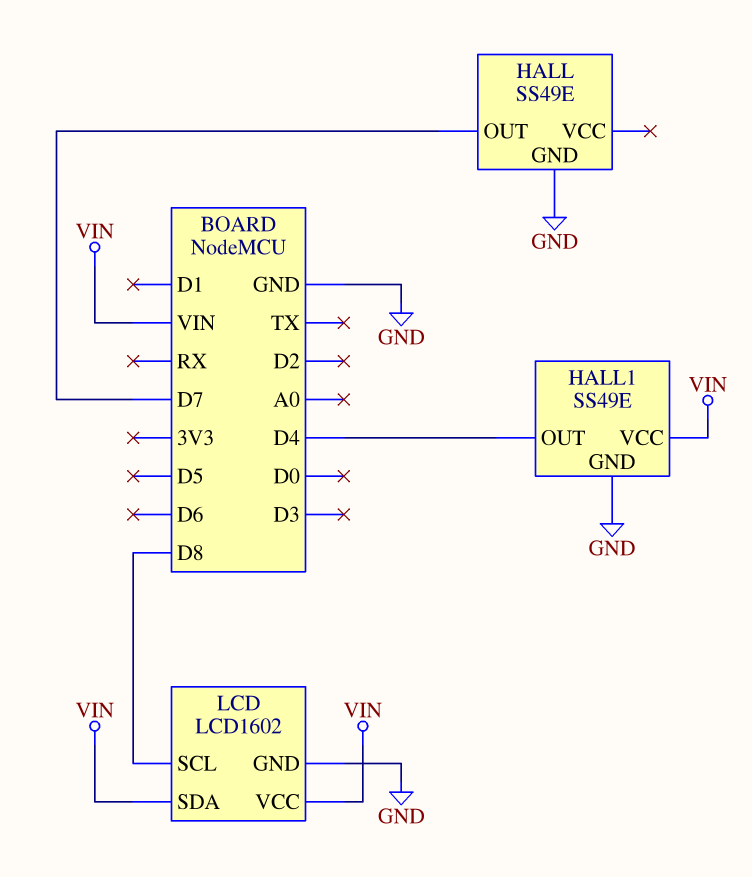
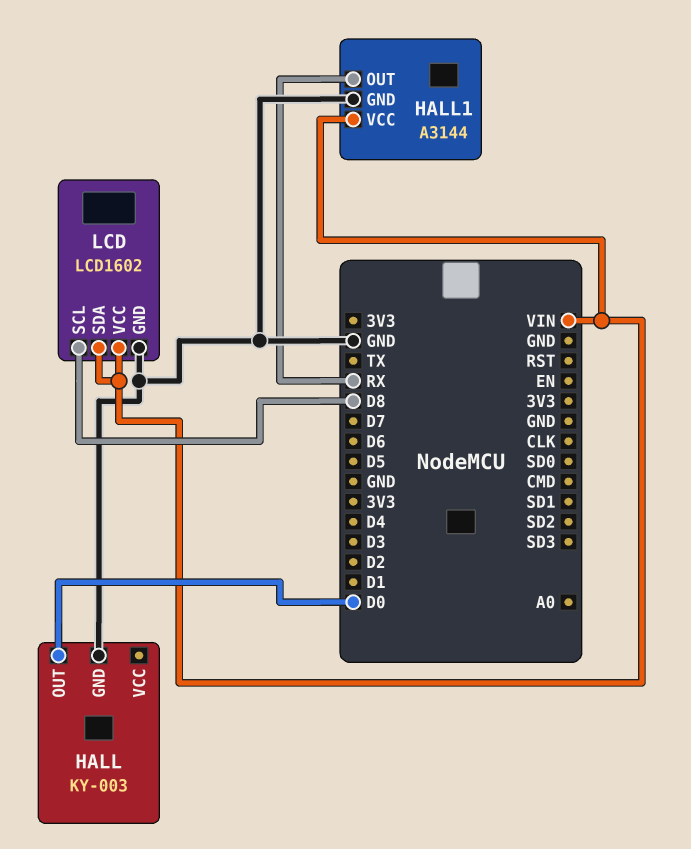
HALL: SS49E -> KY-003
HALL pin OUT: D7 -> D0
HALL1: SS49E -> A3144
HALL1 pin OUT: D4 -> RX

